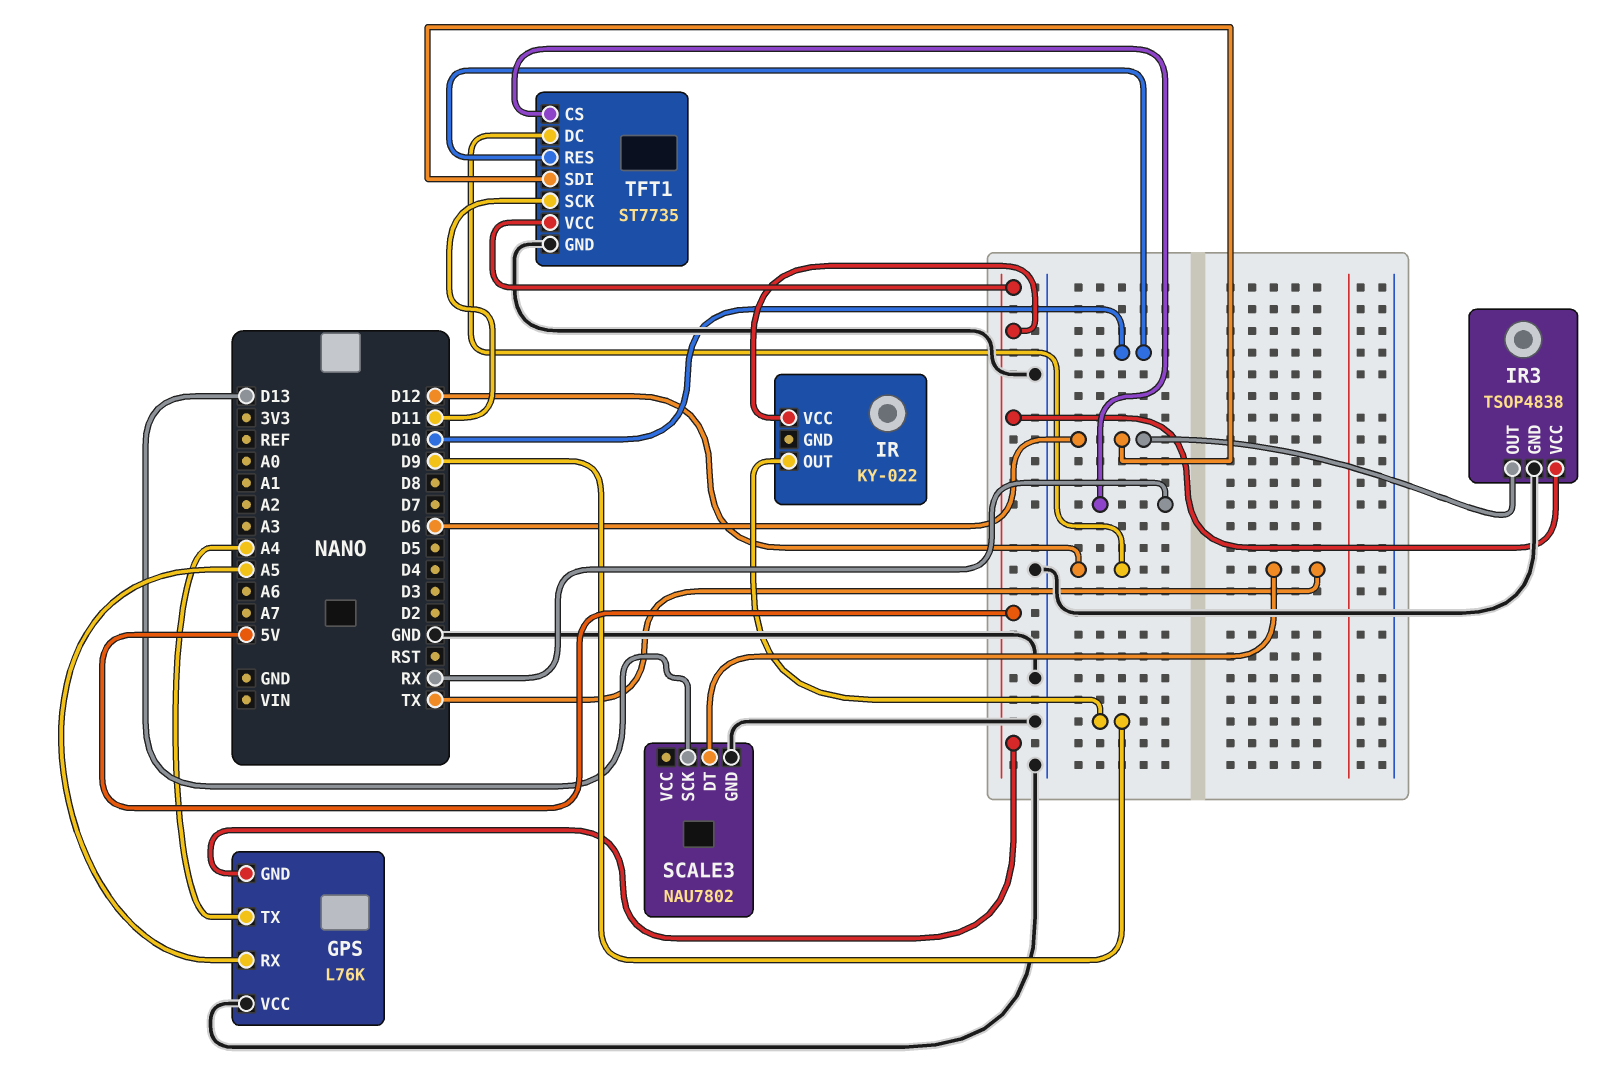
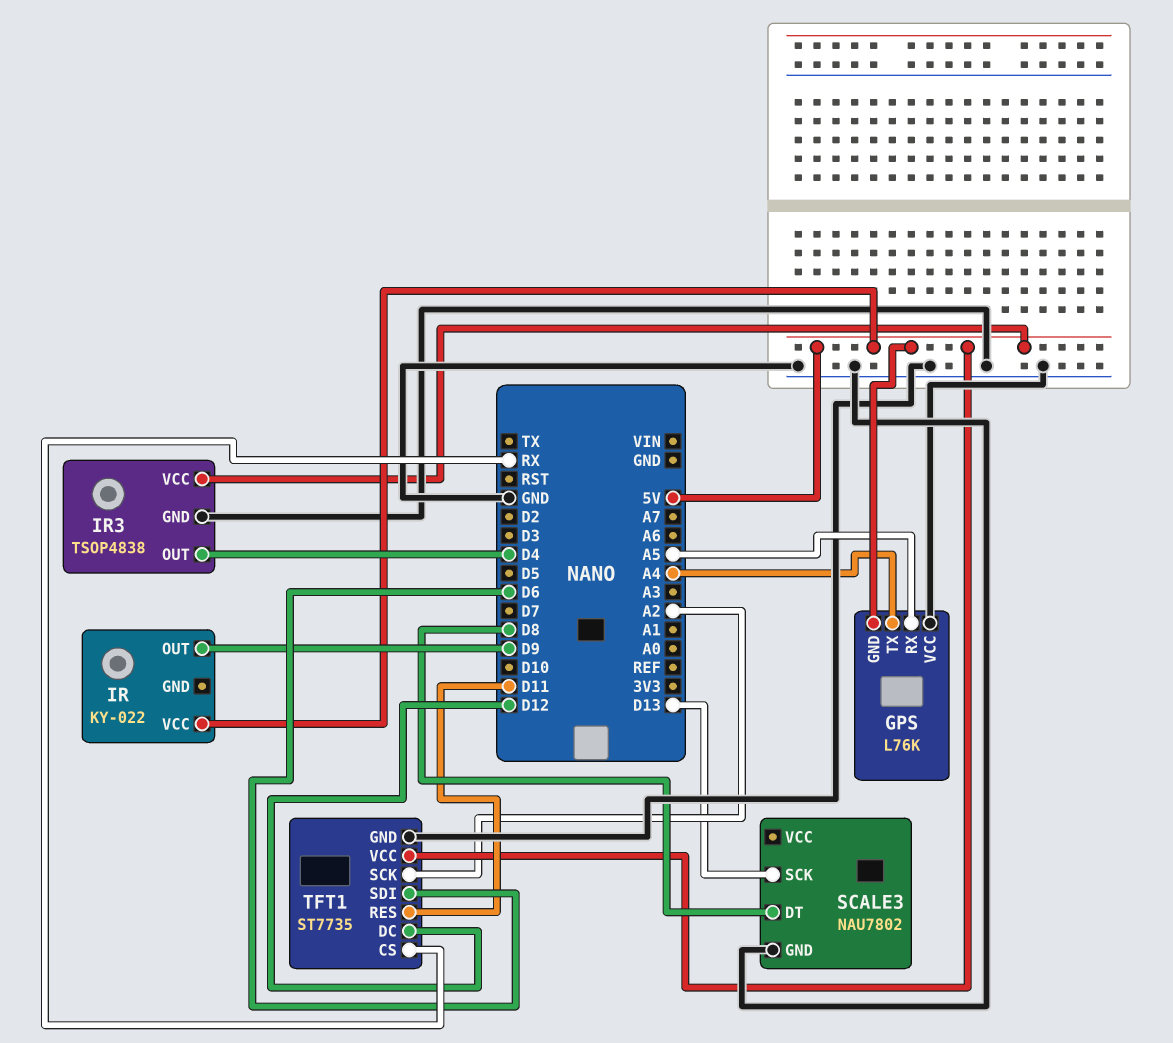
IR3 pin OUT: D6 -> D4
SCALE3 pin DT: TX -> D8
TFT1 pin RES: D10 -> D11
TFT1 pin SCK: D11 -> A2

